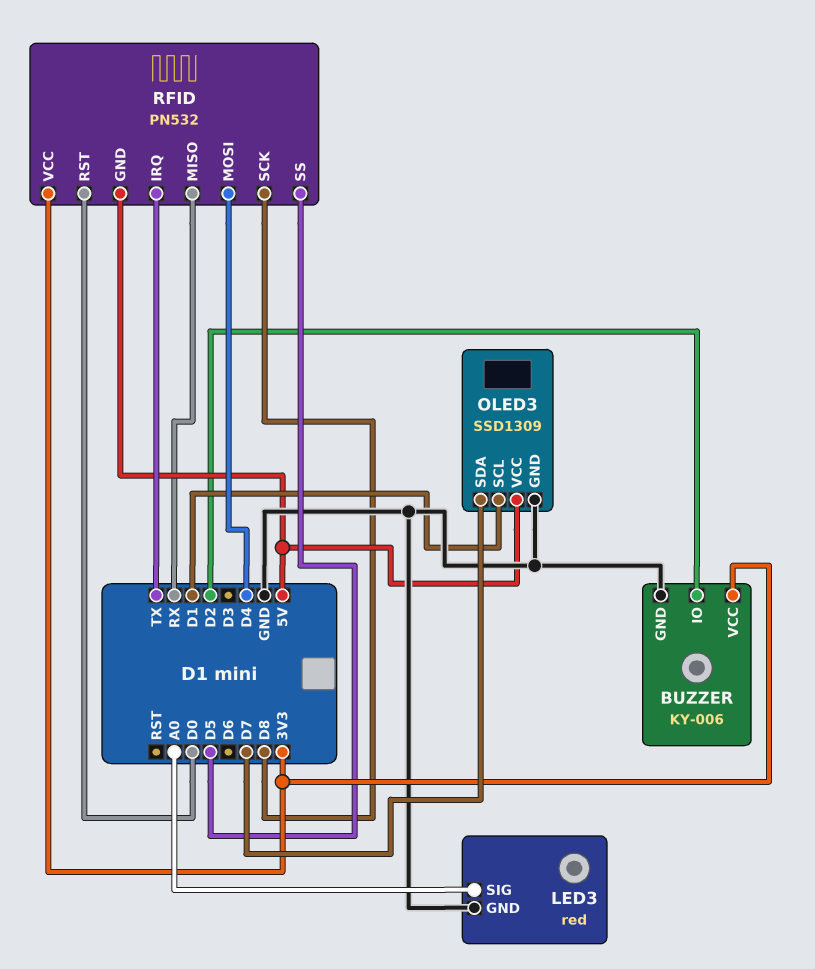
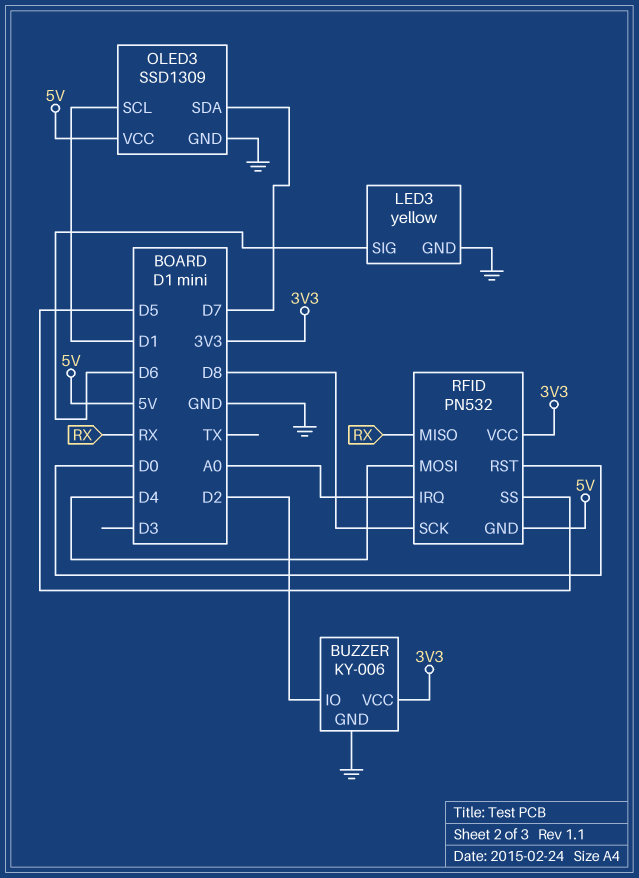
LED3: red -> yellow
LED3 pin SIG: A0 -> D6
RFID pin IRQ: TX -> A0

